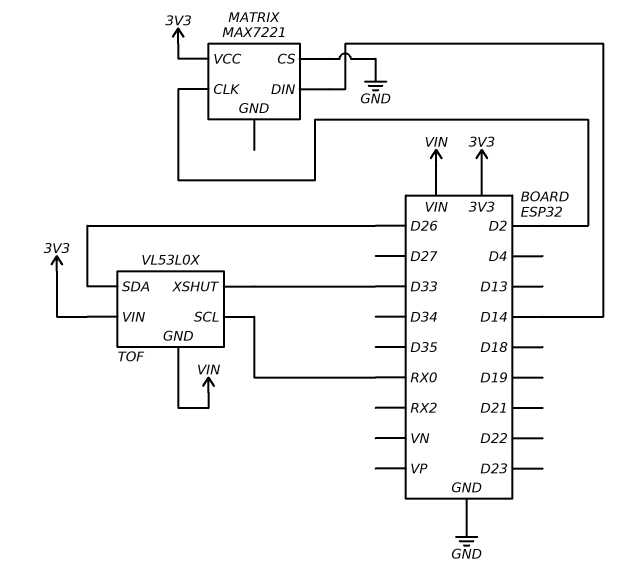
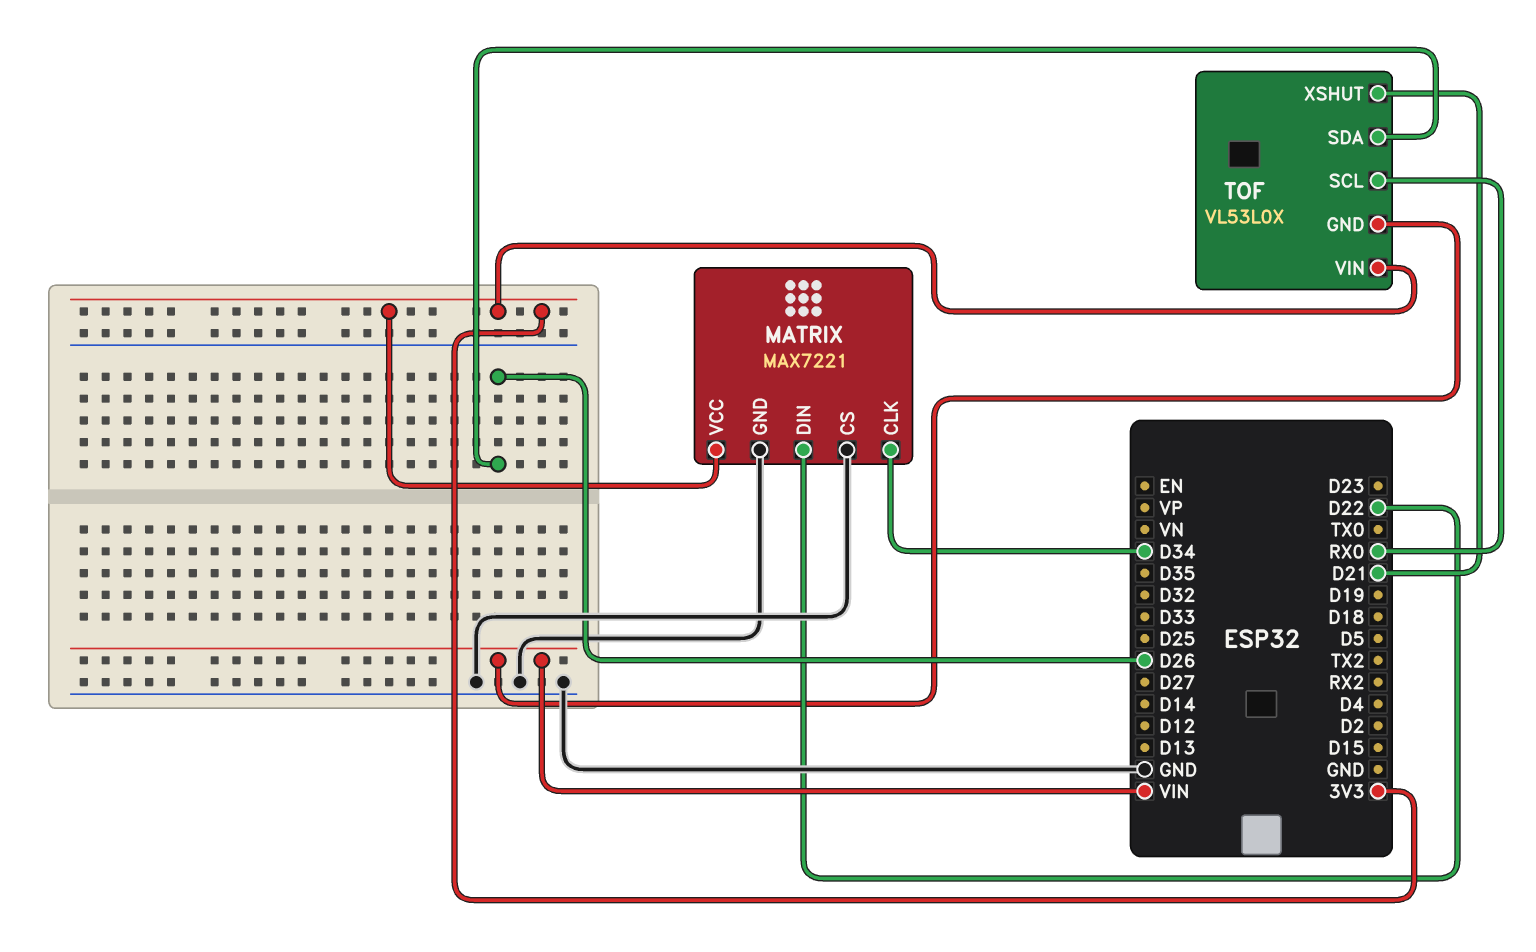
MATRIX pin CLK: D2 -> D34
MATRIX pin DIN: D14 -> D22
MATRIX pin GND: none -> GND
TOF pin XSHUT: D33 -> D21

